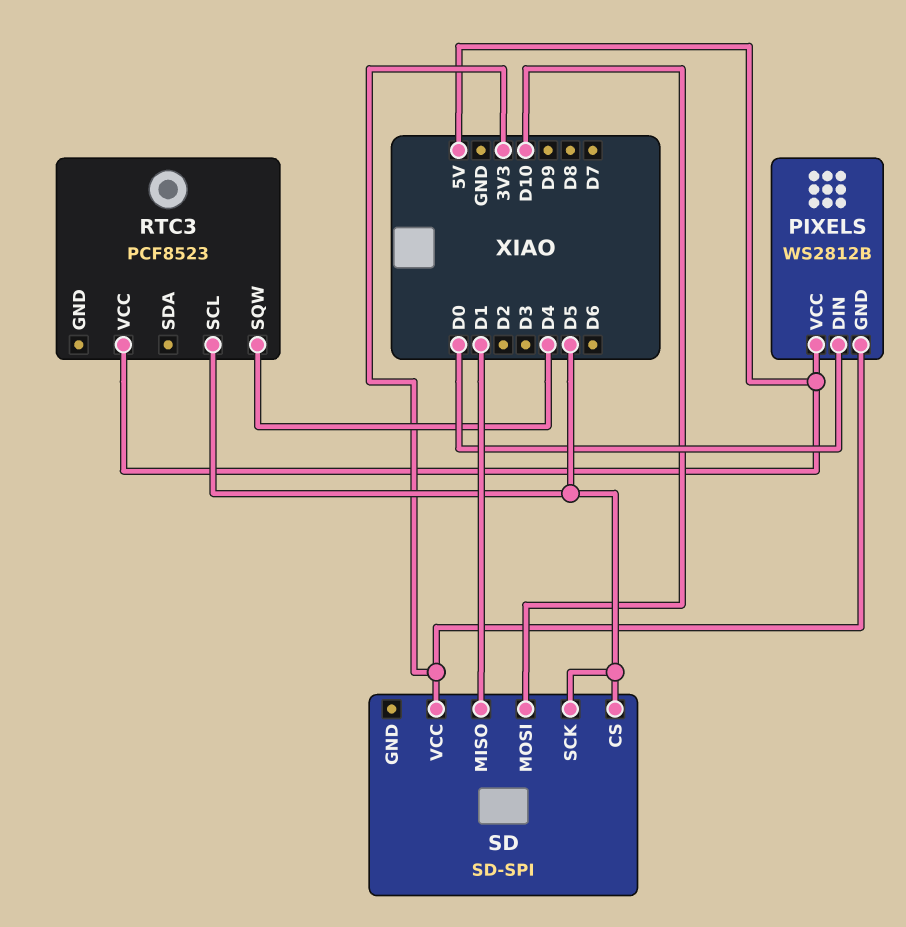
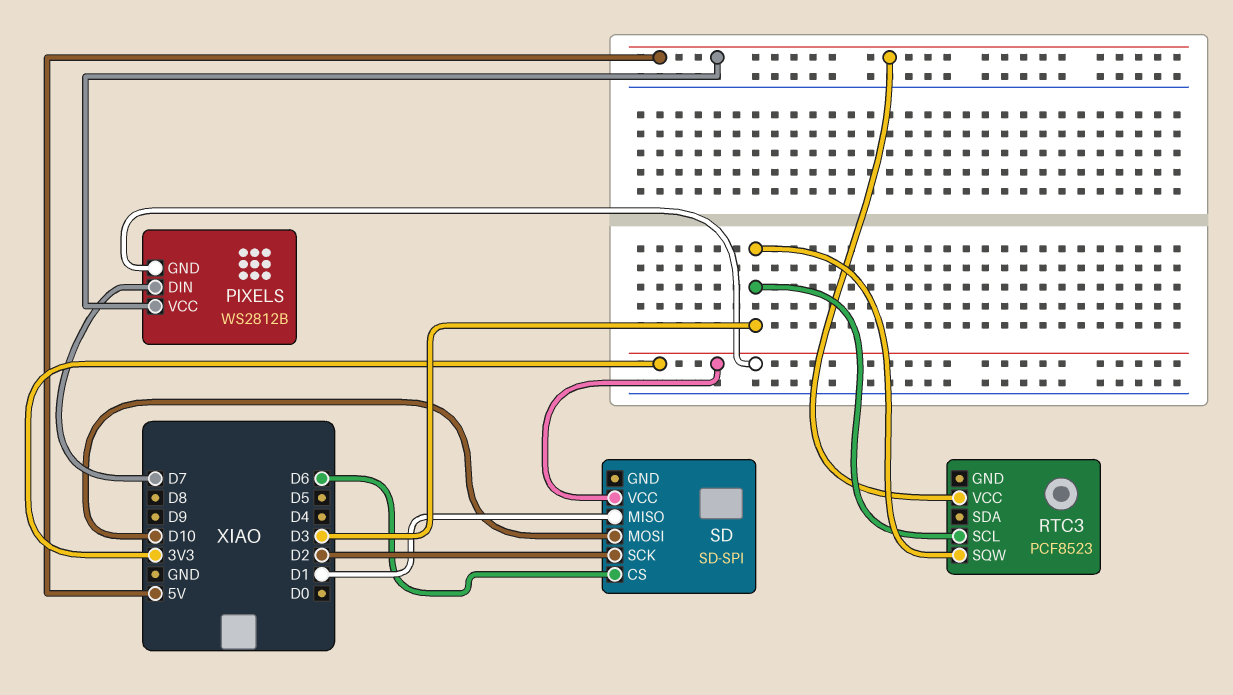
PIXELS pin DIN: D0 -> D7
RTC3 pin SCL: D5 -> D3
RTC3 pin SQW: D4 -> D3
SD pin CS: D5 -> D6
SD pin SCK: D5 -> D2

